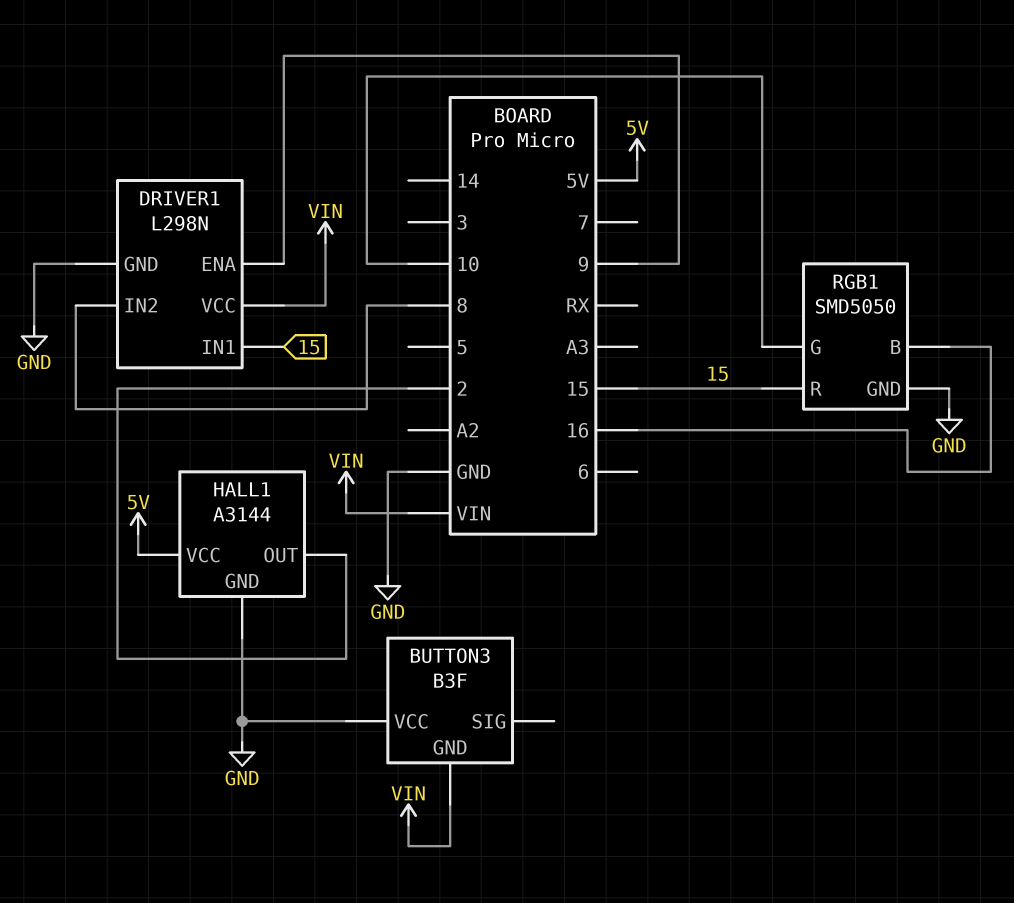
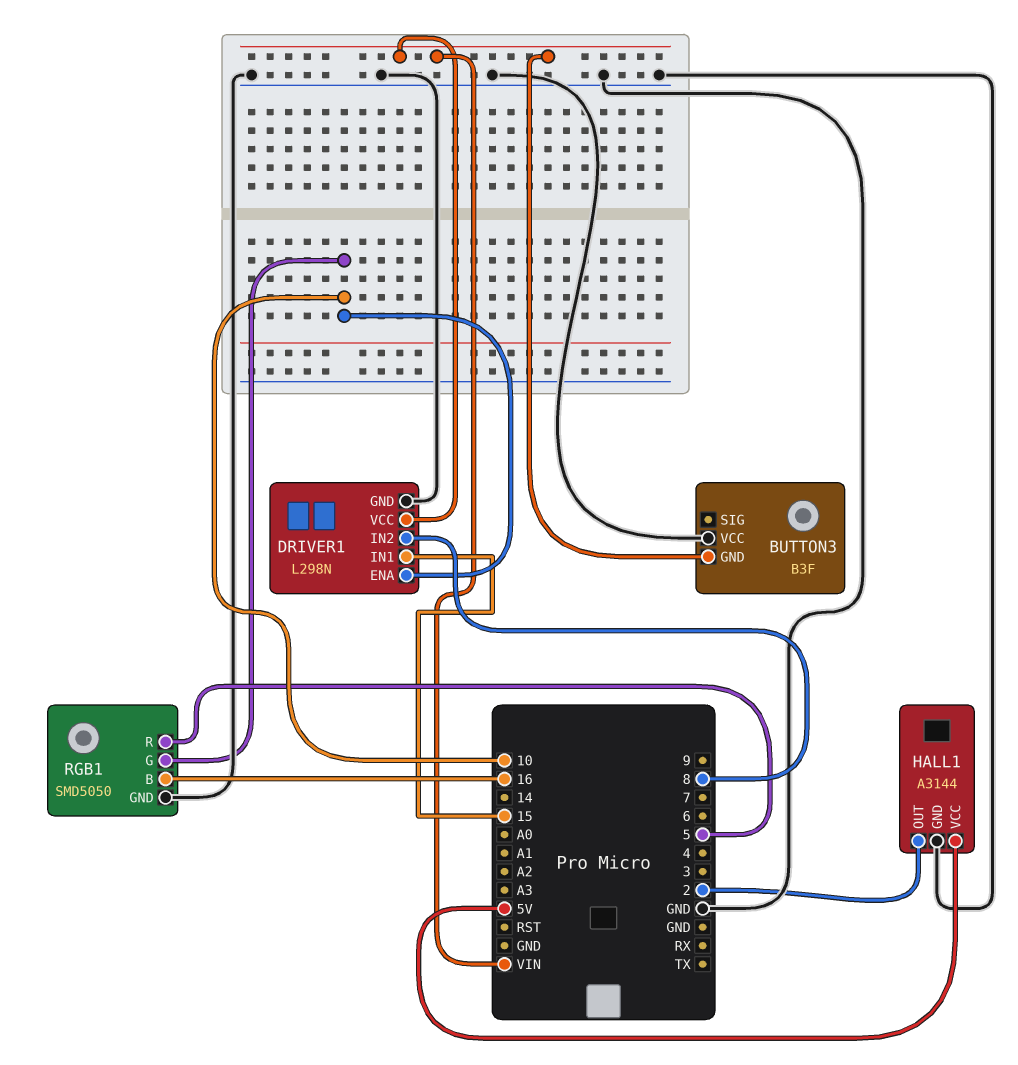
DRIVER1 pin ENA: 9 -> 10
RGB1 pin R: 15 -> 5

